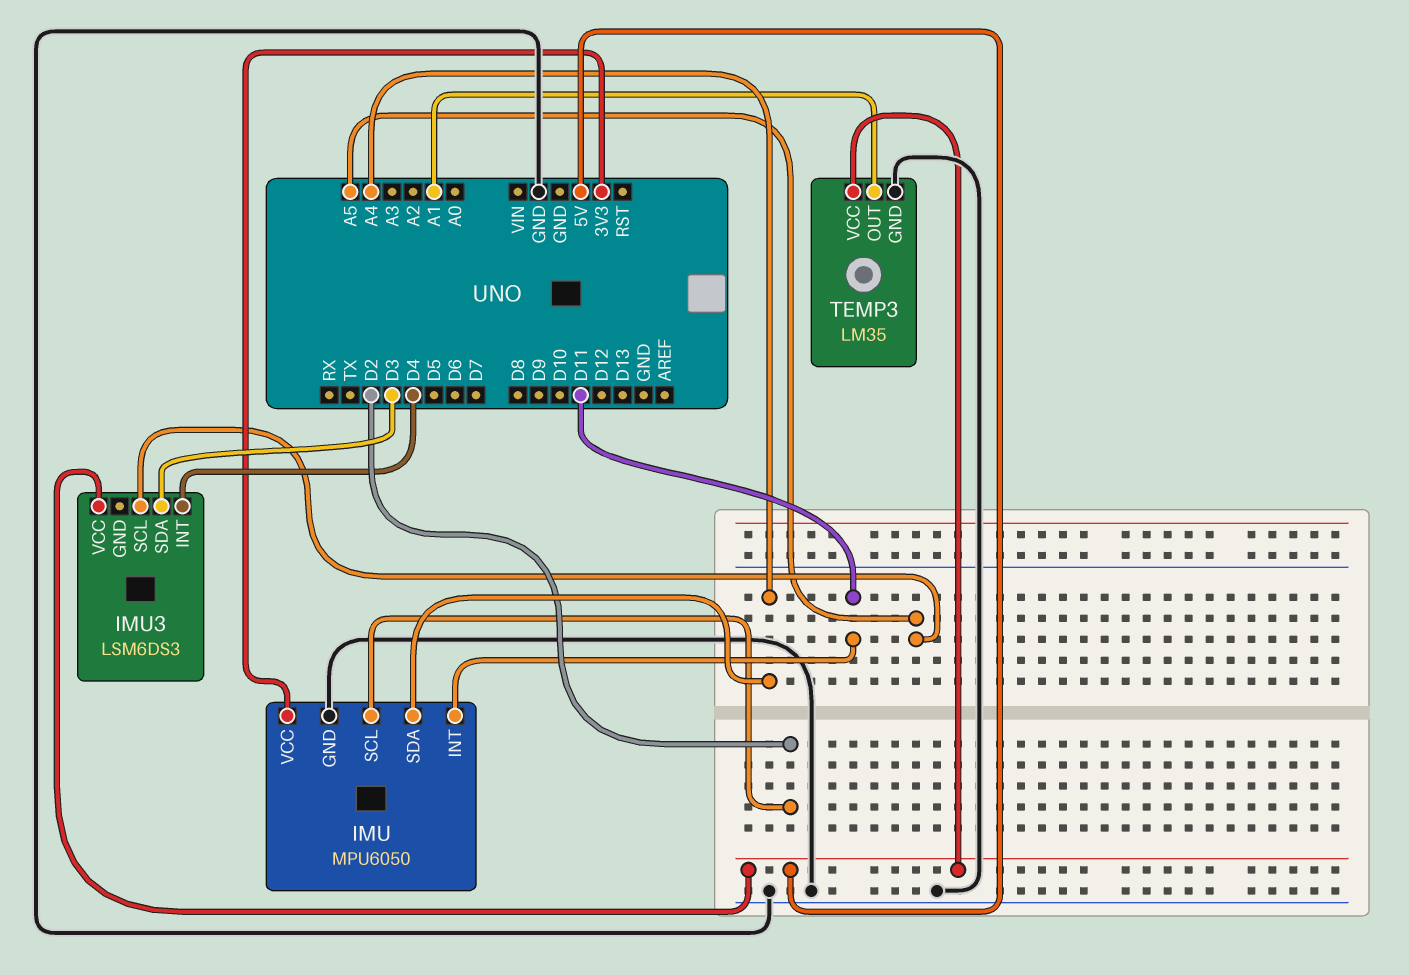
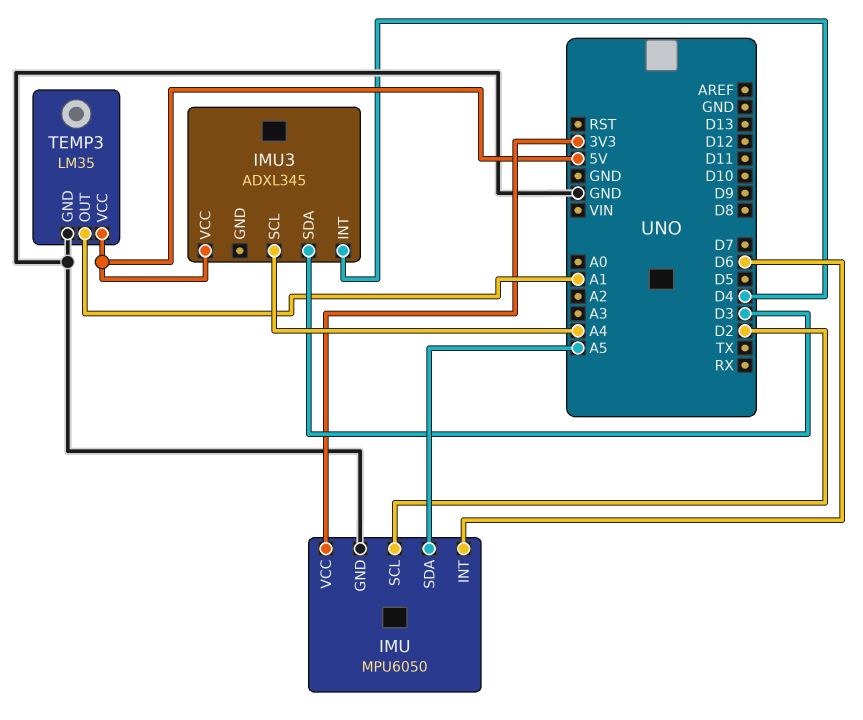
IMU pin INT: D11 -> D6
IMU pin SDA: A4 -> A5
IMU3: LSM6DS3 -> ADXL345
IMU3 pin SCL: A5 -> A4

